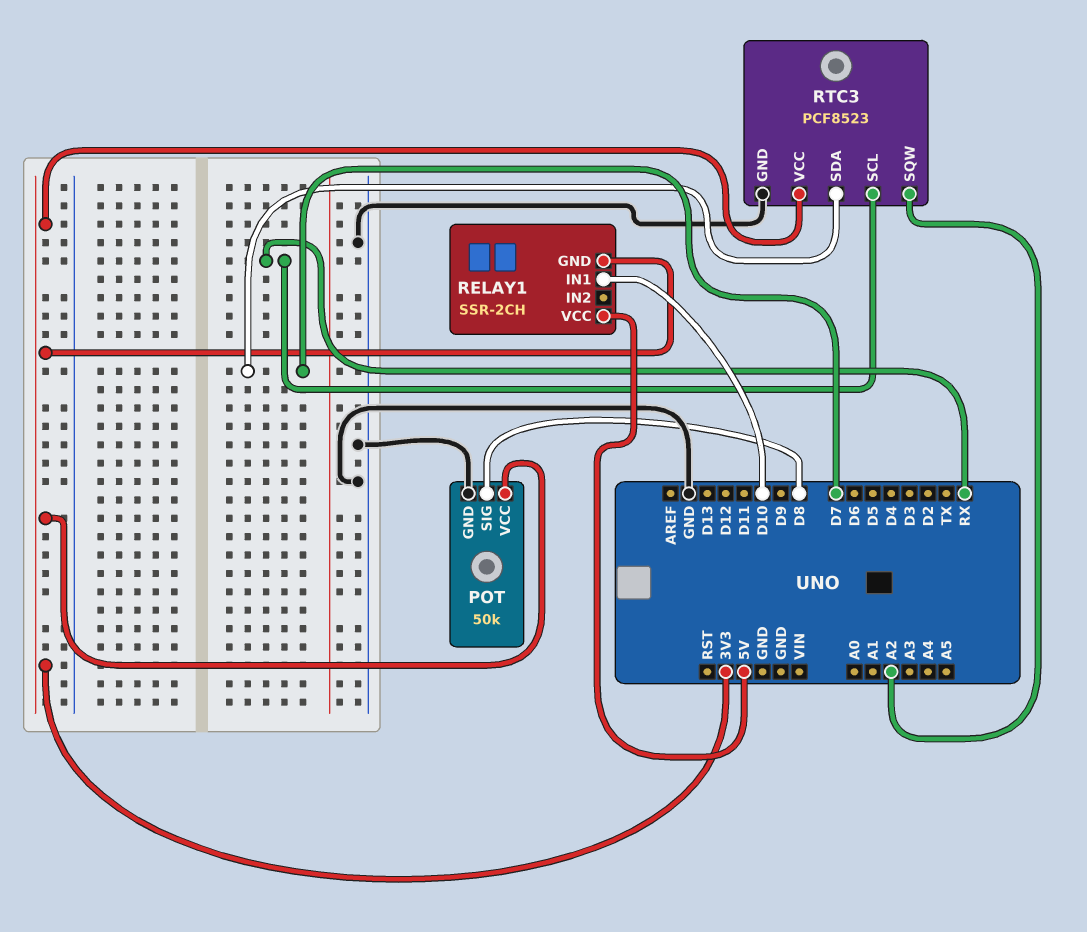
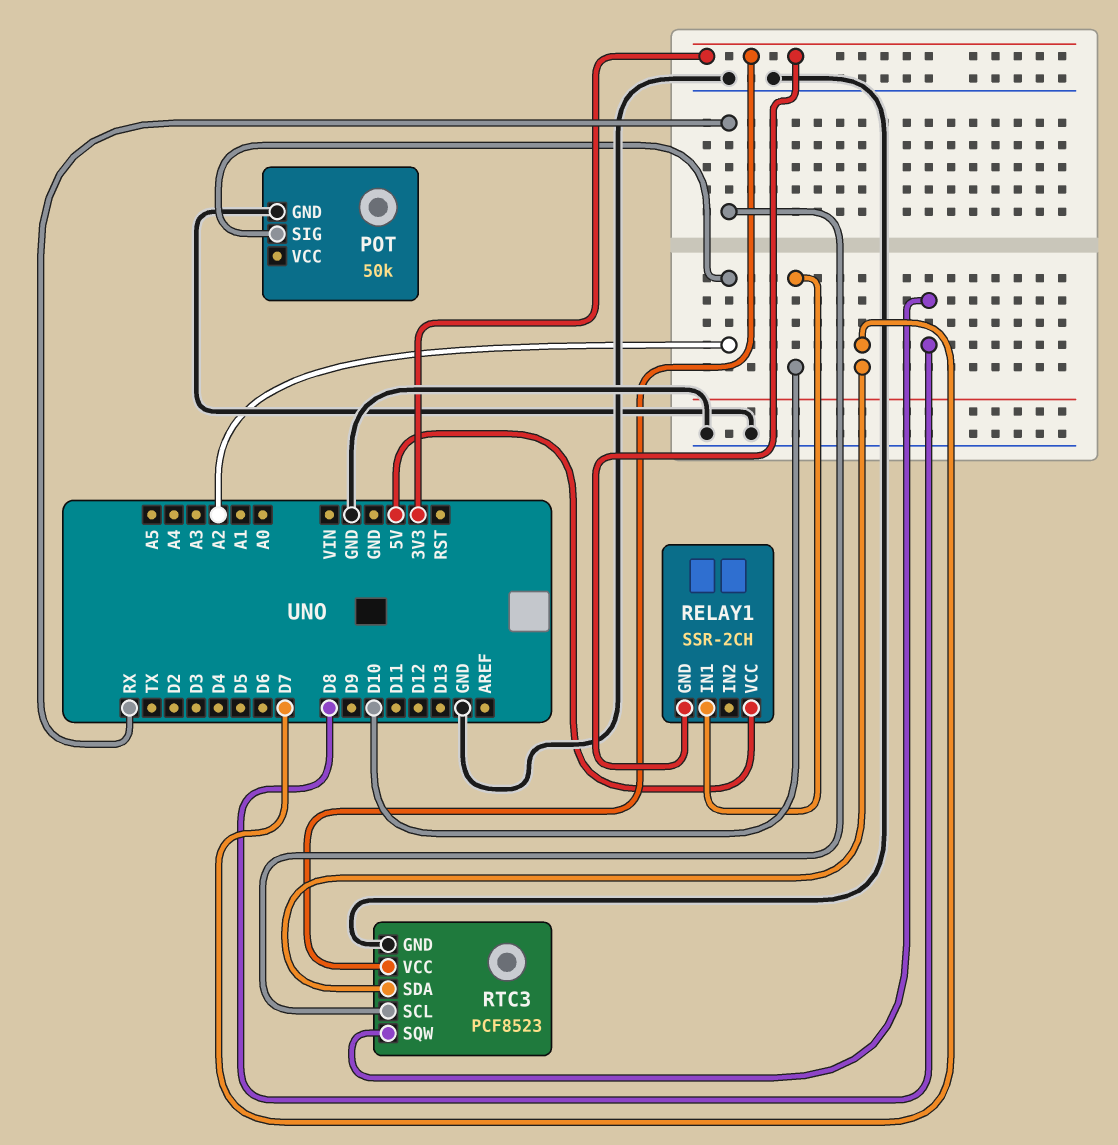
POT pin SIG: D8 -> A2
POT pin VCC: 3V3 -> none
RTC3 pin SQW: A2 -> D8

